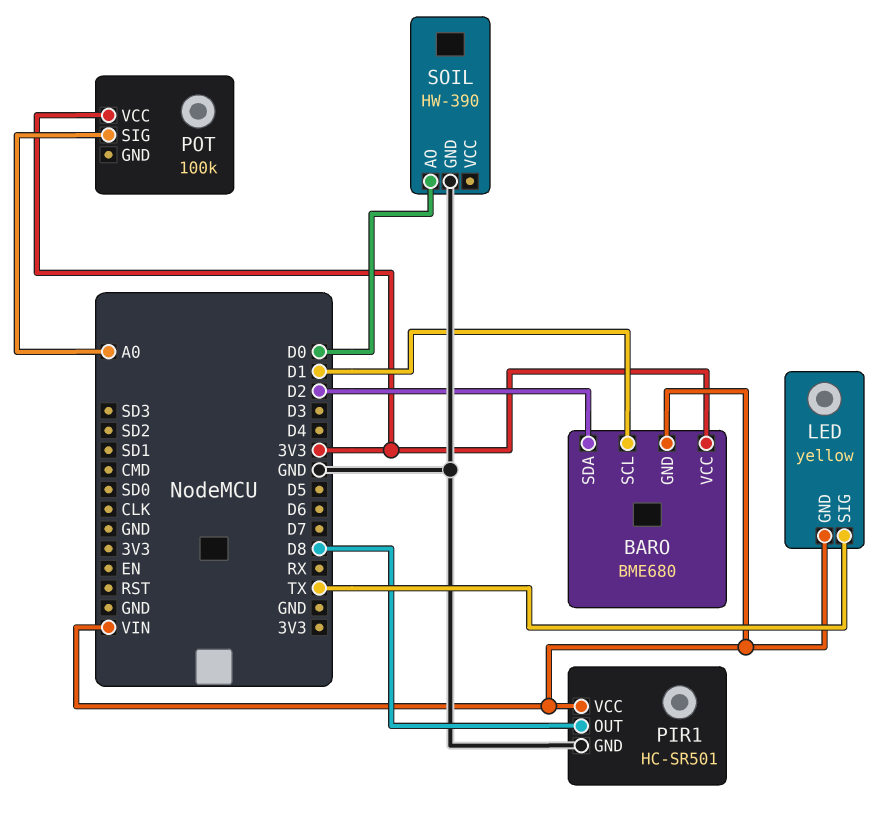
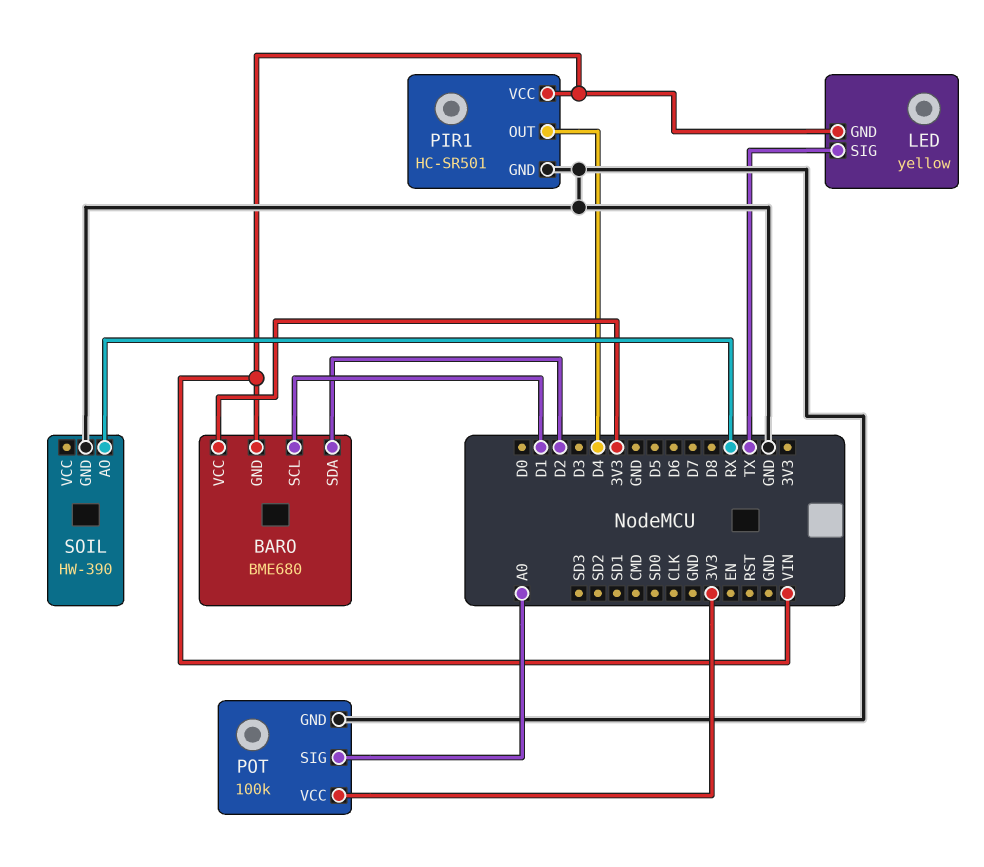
PIR1 pin OUT: D8 -> D4
POT pin GND: none -> GND
SOIL pin AO: D0 -> RX

